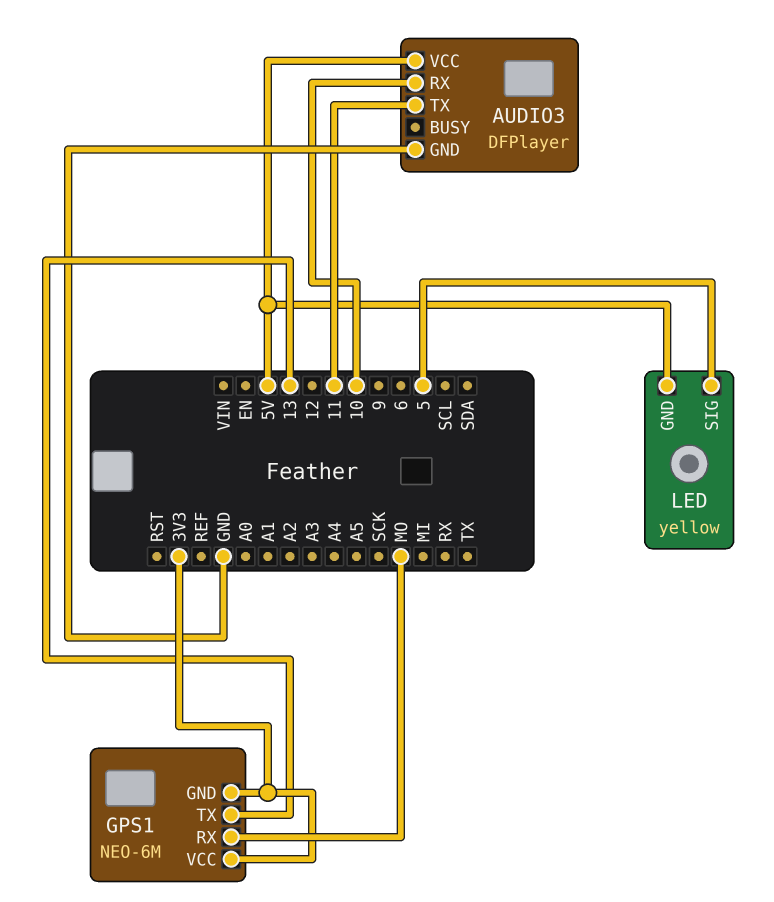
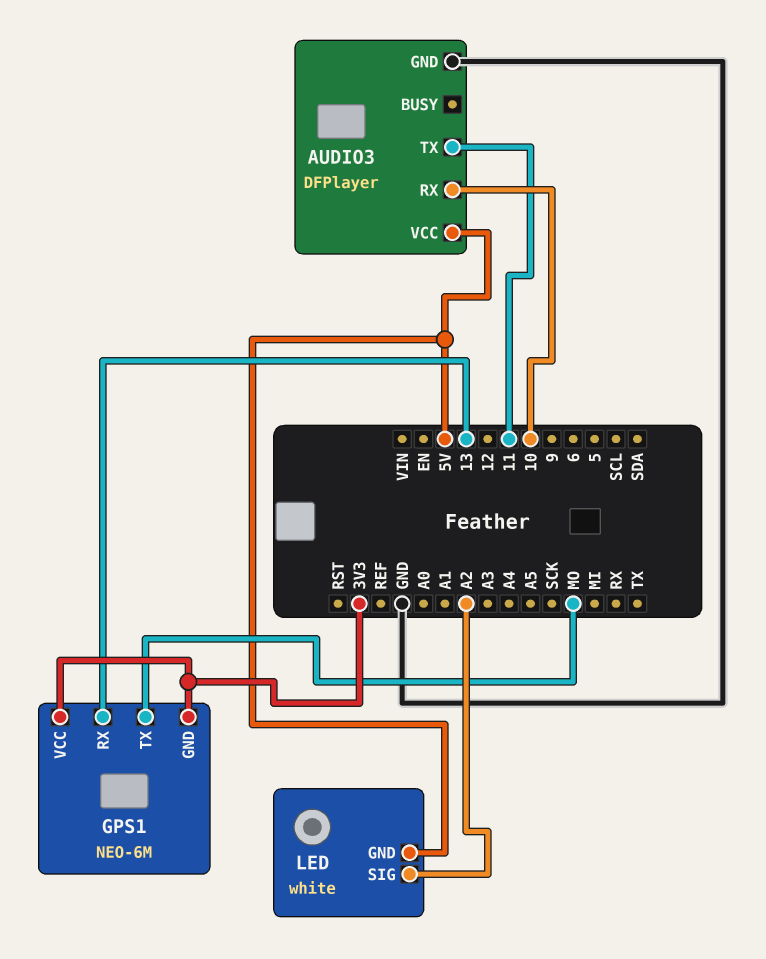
GPS1 pin RX: MO -> 13
GPS1 pin TX: 13 -> MO
LED: yellow -> white
LED pin SIG: 5 -> A2

